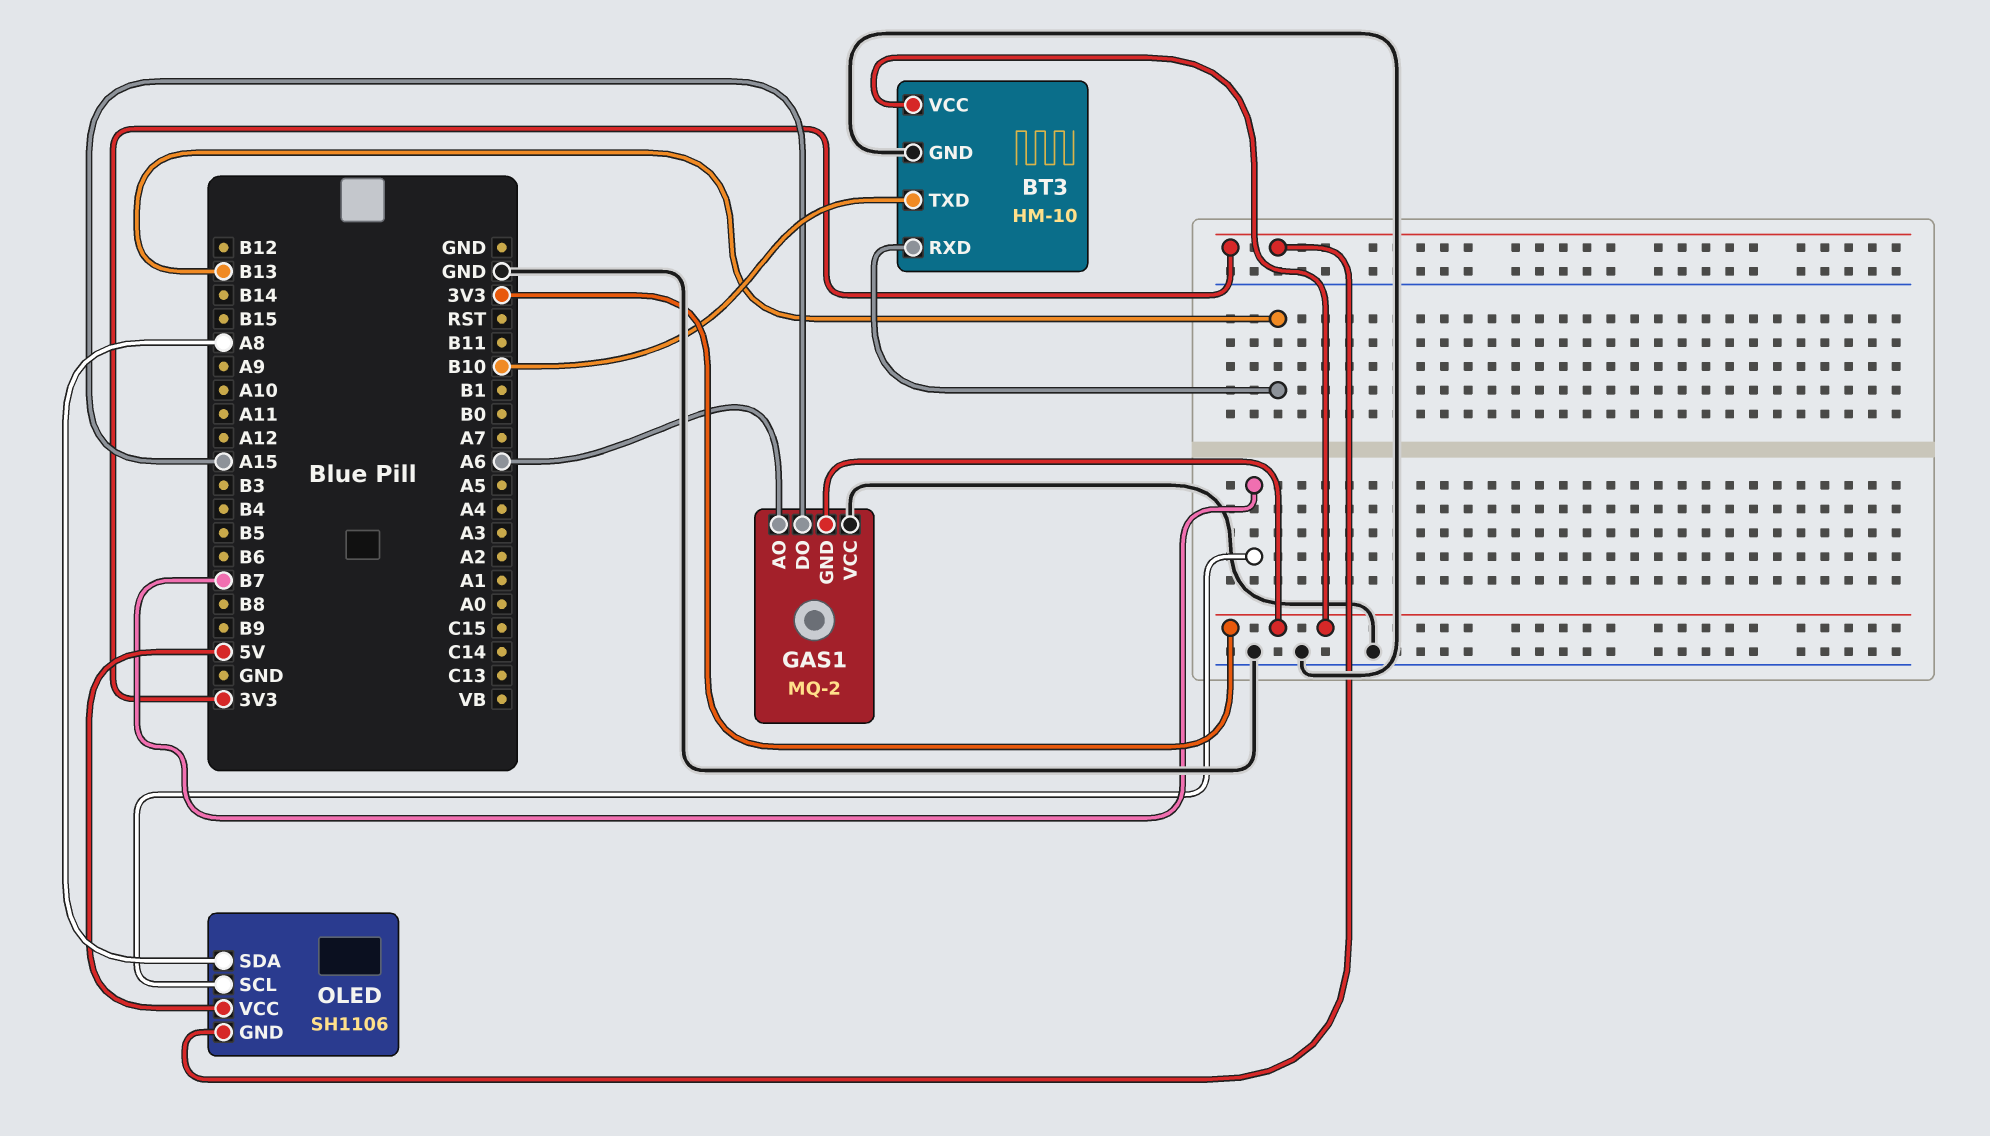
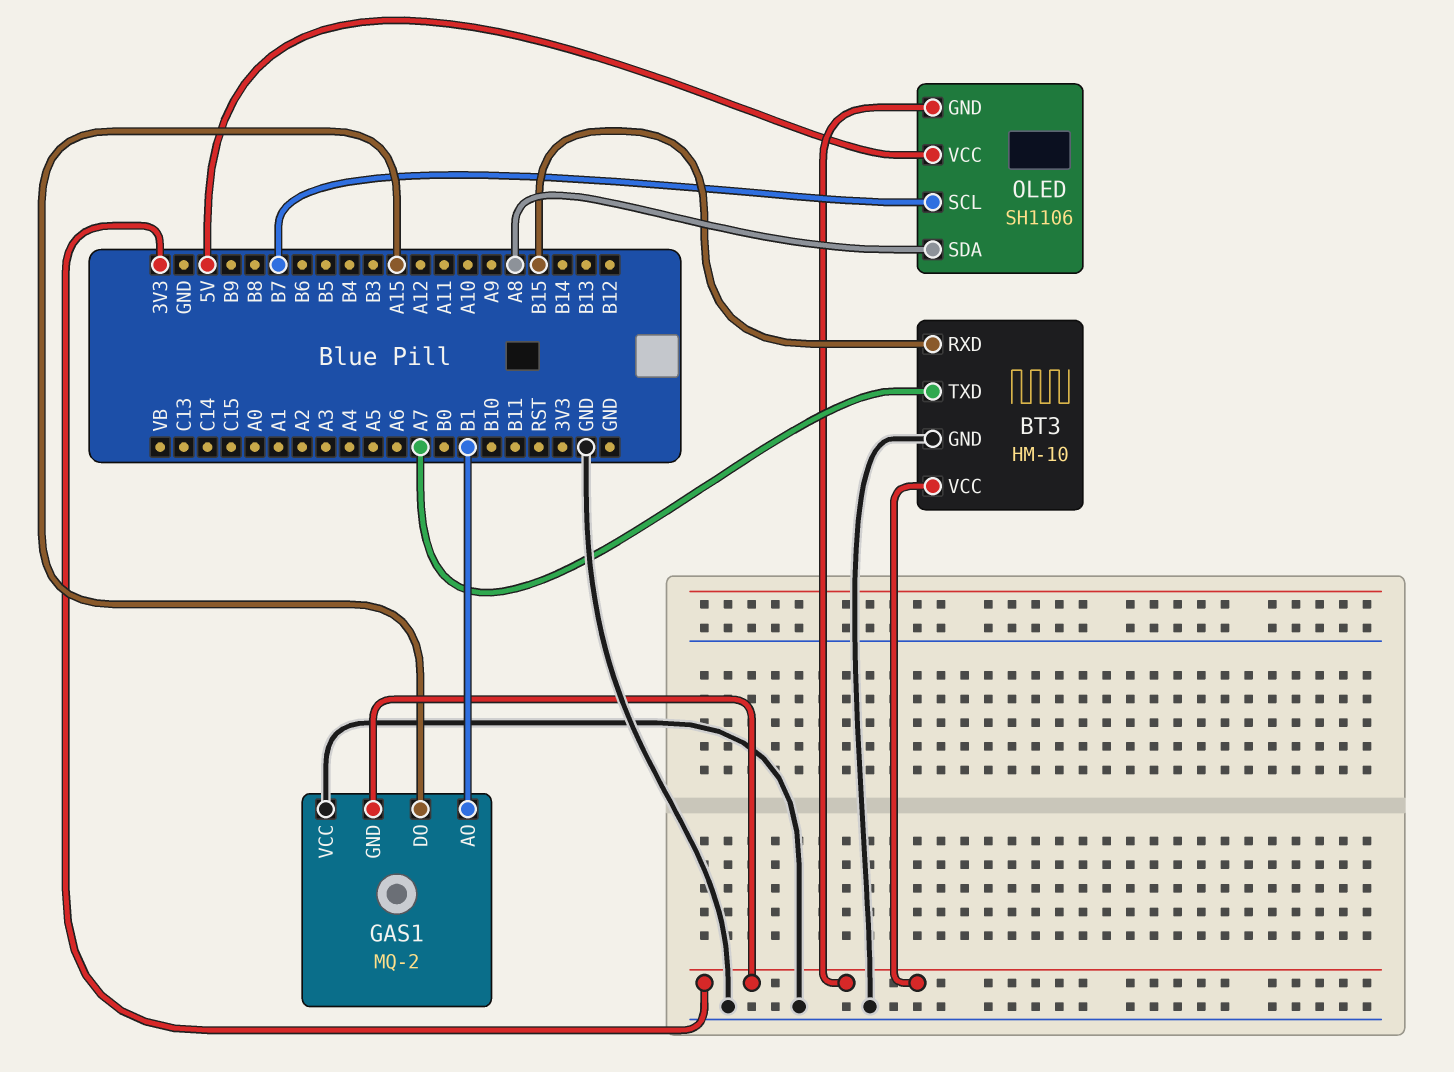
BT3 pin RXD: B13 -> B15
BT3 pin TXD: B10 -> A7
GAS1 pin AO: A6 -> B1

